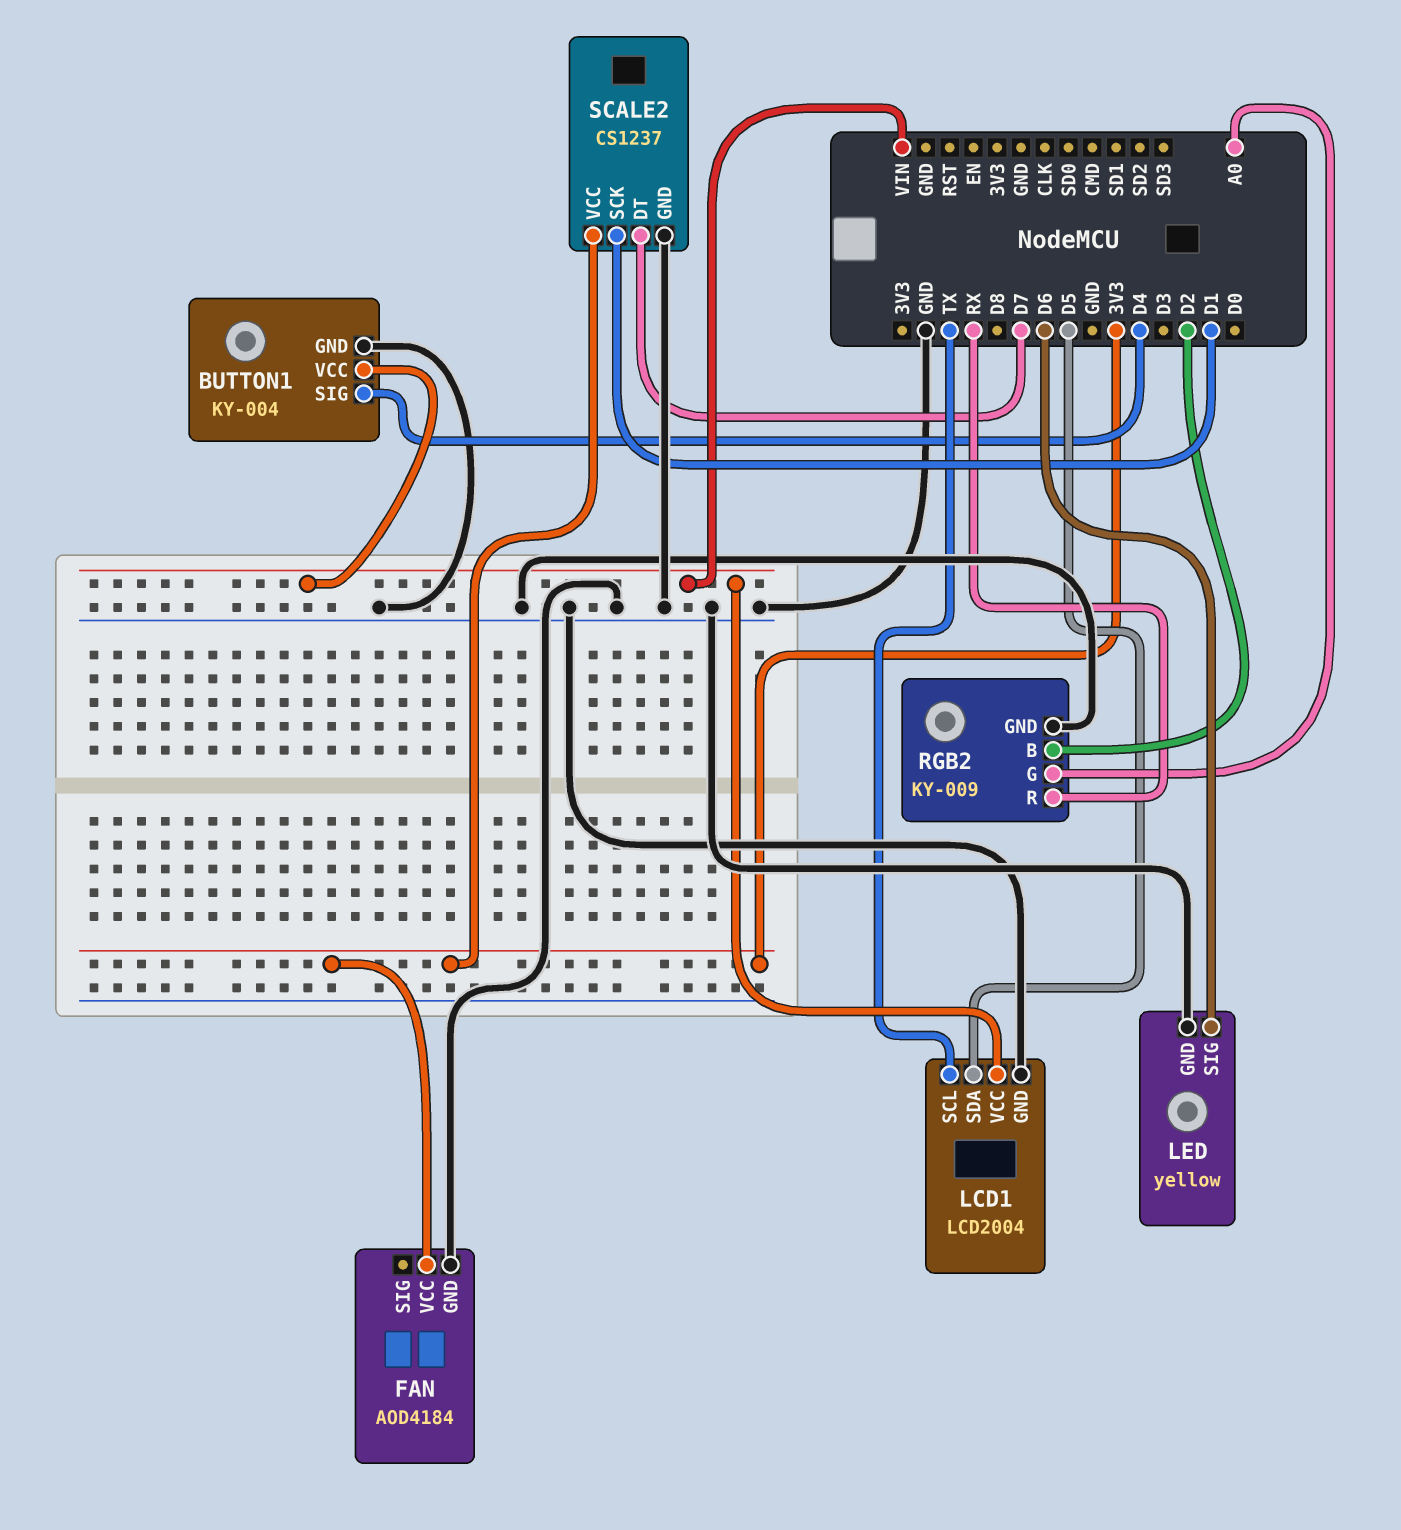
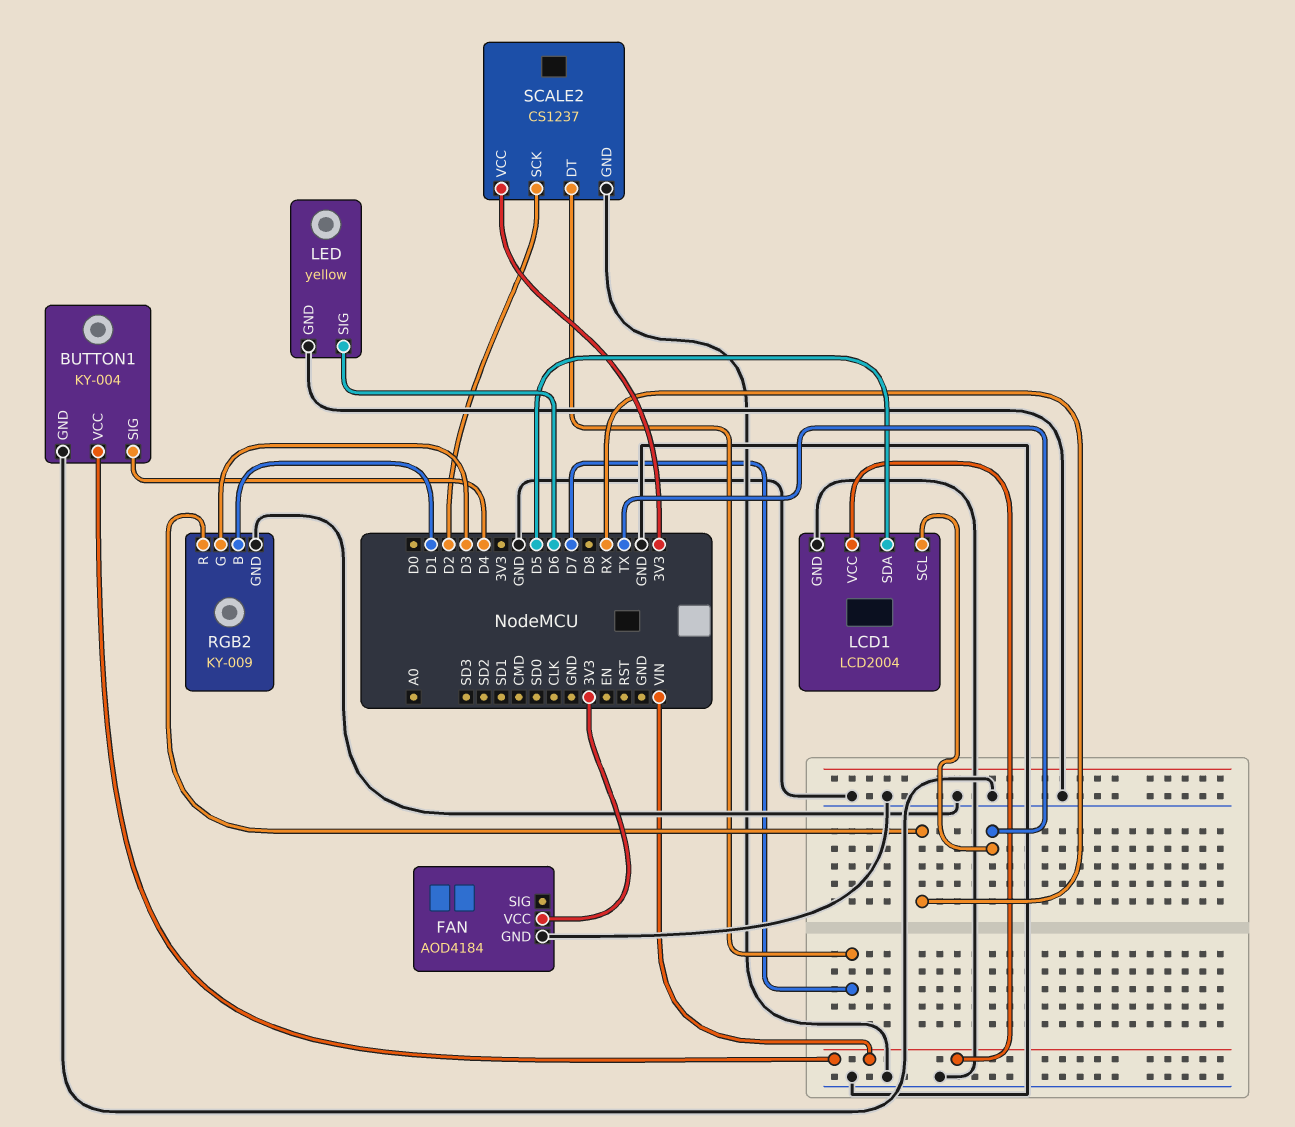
RGB2 pin B: D2 -> D1
RGB2 pin G: A0 -> D3
SCALE2 pin SCK: D1 -> D2

